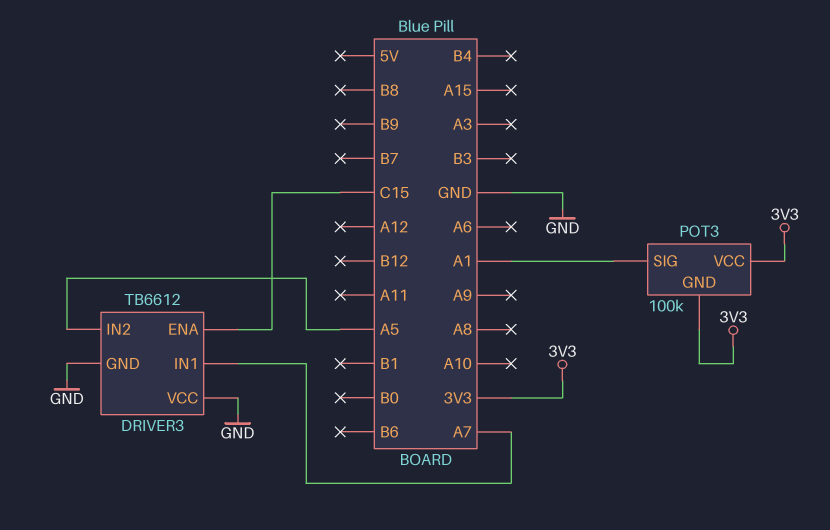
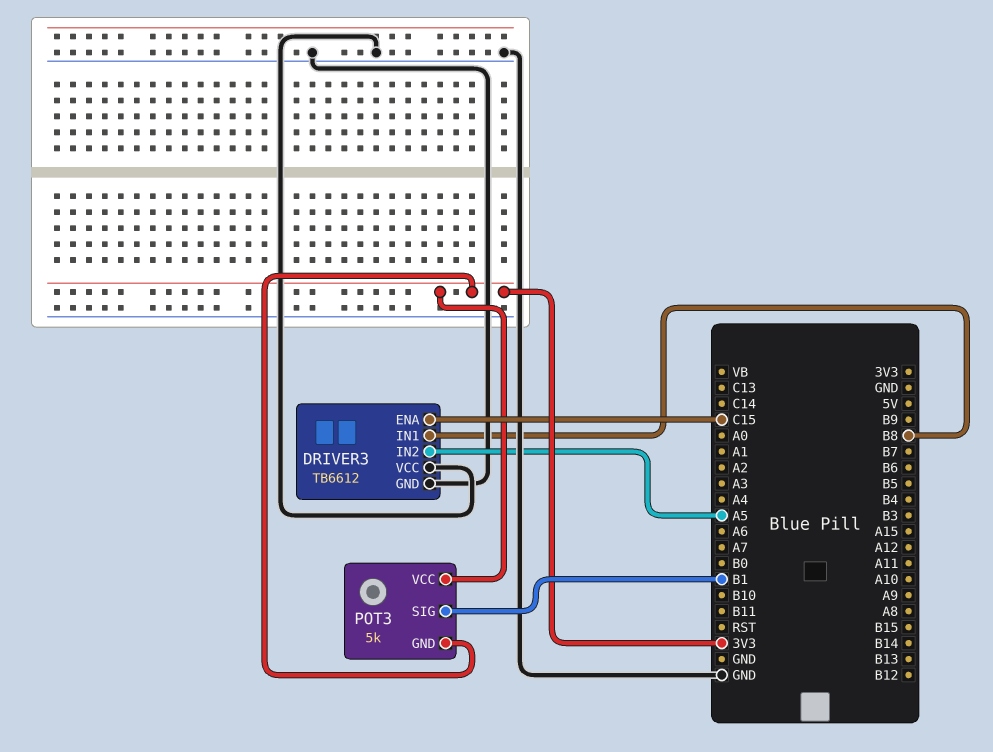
DRIVER3 pin IN1: A7 -> B8
POT3: 100k -> 5k
POT3 pin SIG: A1 -> B1

